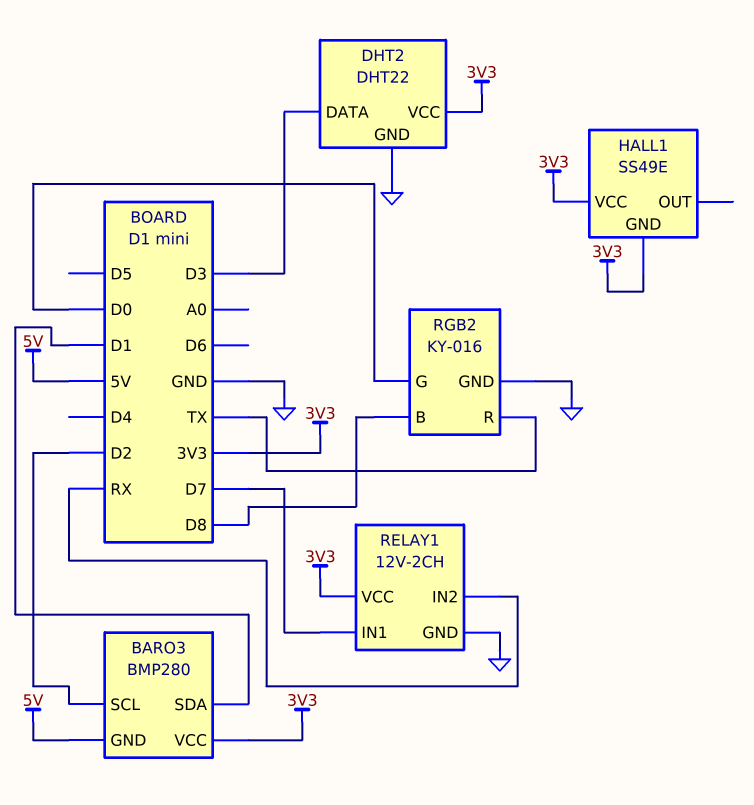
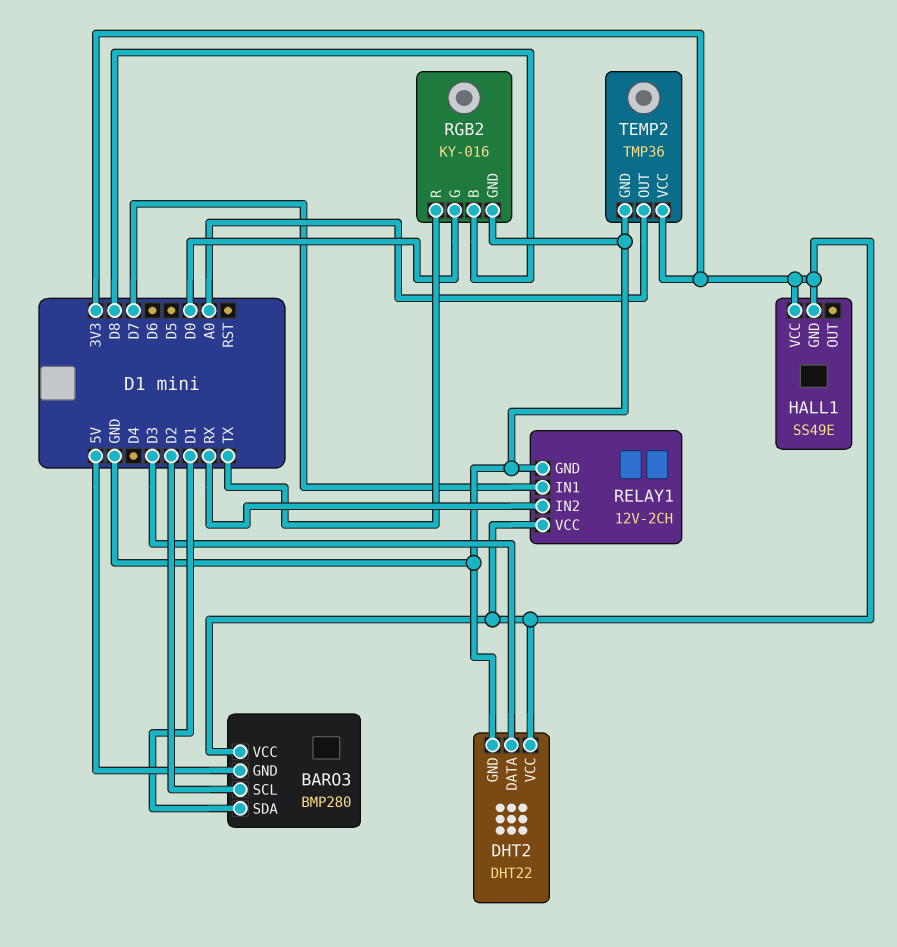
TEMP2: none -> TMP36
TEMP2 pin GND: none -> GND
TEMP2 pin OUT: none -> A0
TEMP2 pin VCC: none -> 3V3

